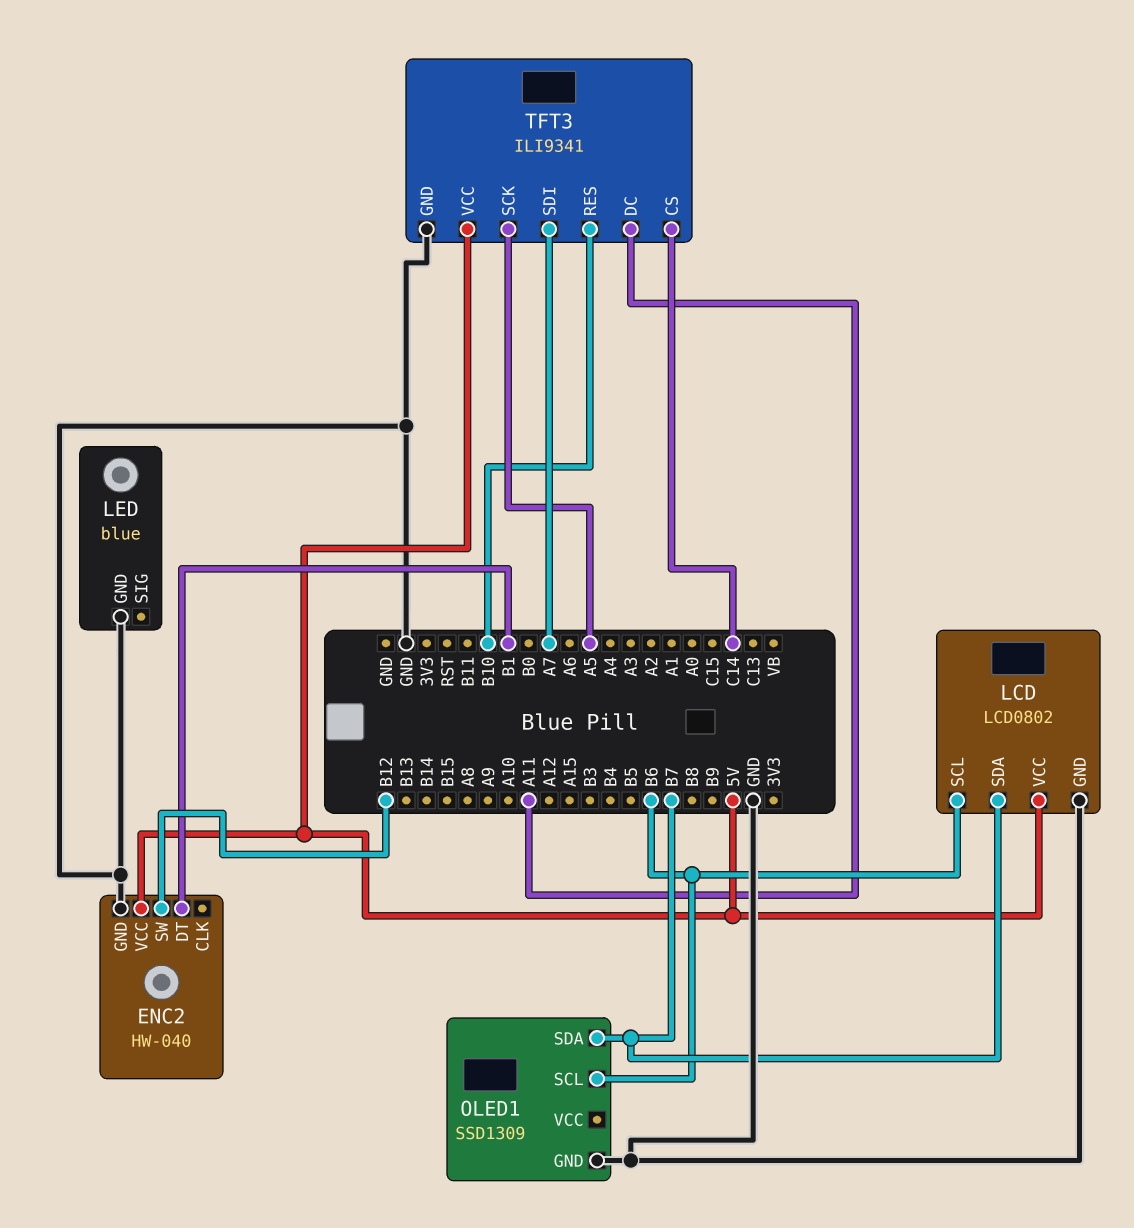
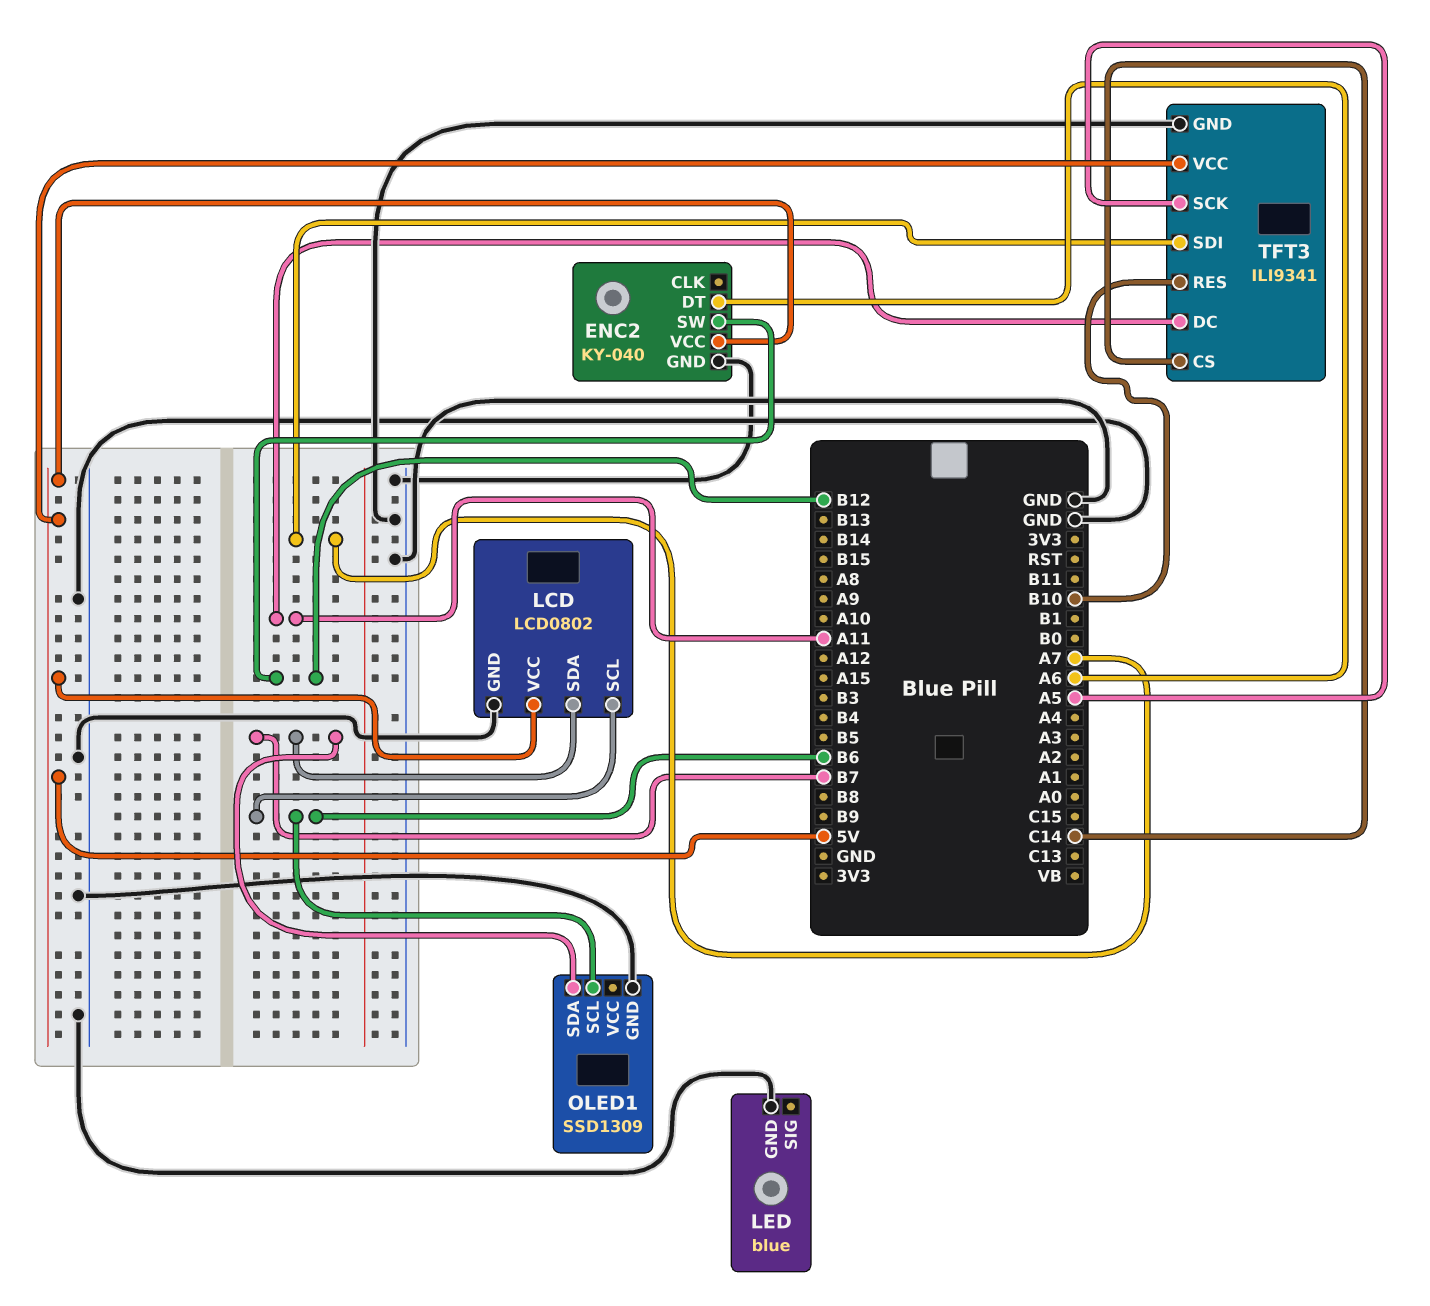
ENC2: HW-040 -> KY-040
ENC2 pin DT: B1 -> A6

